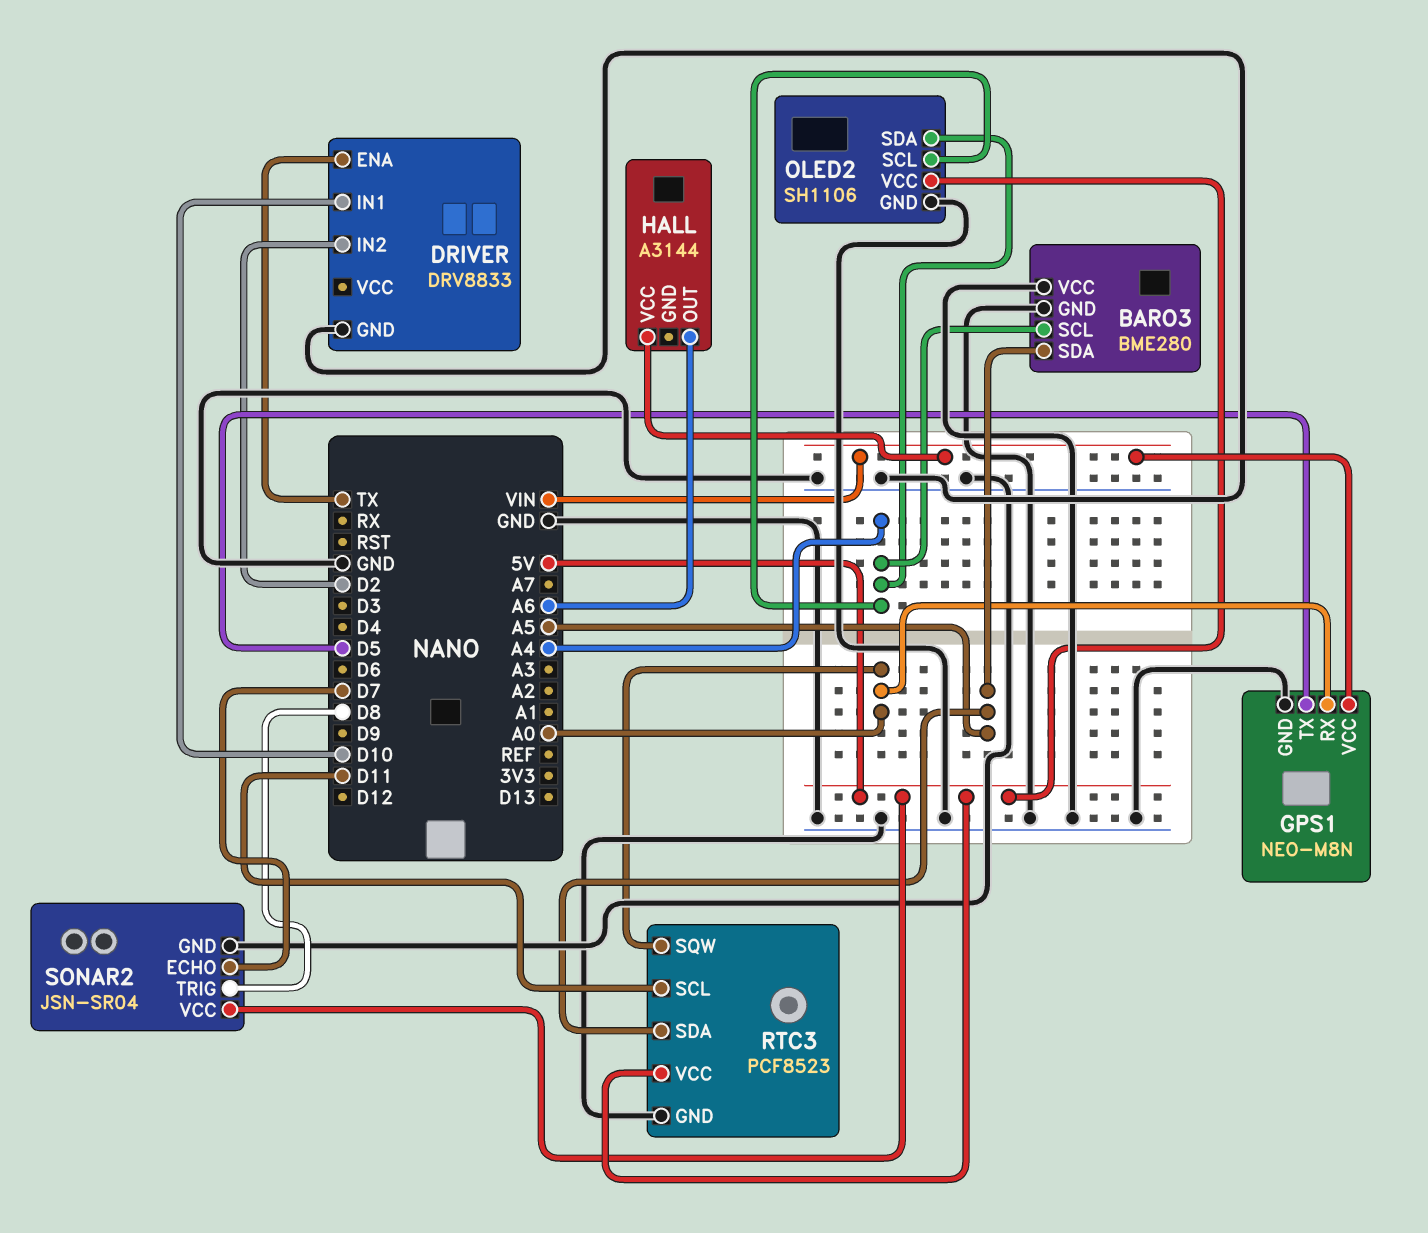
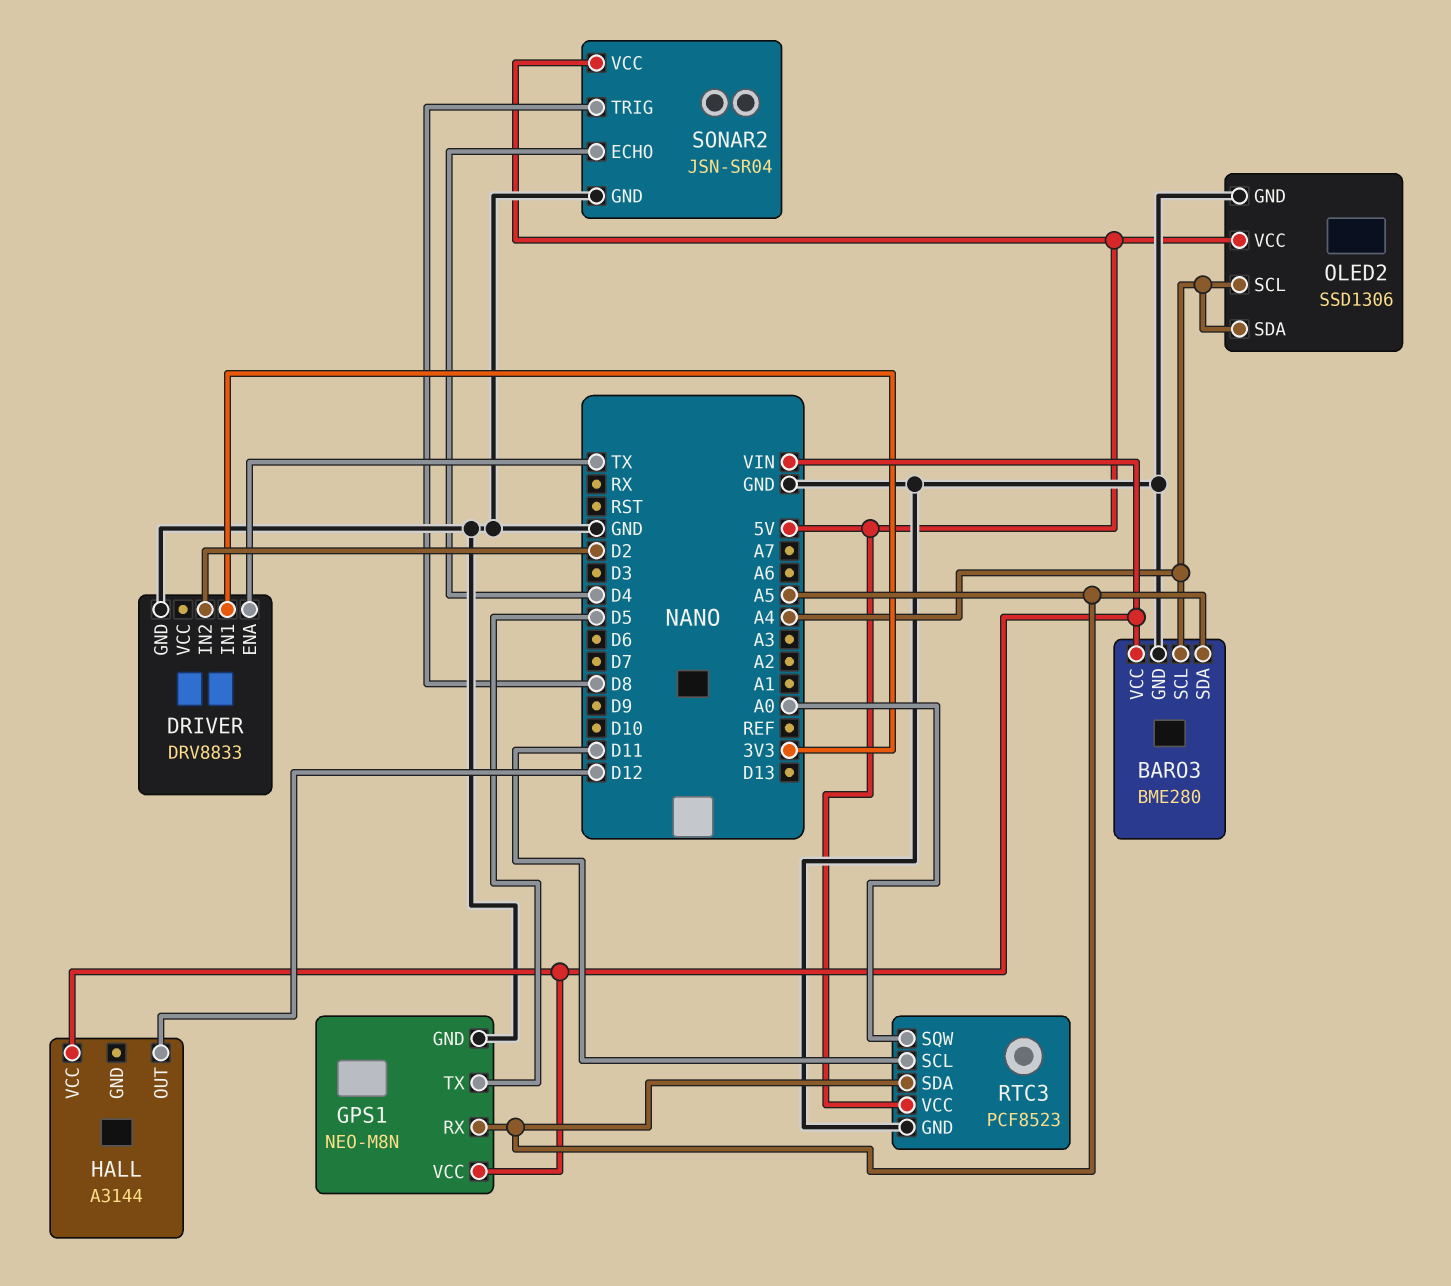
BARO3 pin VCC: GND -> VIN
DRIVER pin IN1: D10 -> 3V3
GPS1 pin RX: A0 -> A5
HALL pin OUT: A6 -> D12
OLED2: SH1106 -> SSD1306
SONAR2 pin ECHO: D7 -> D4

